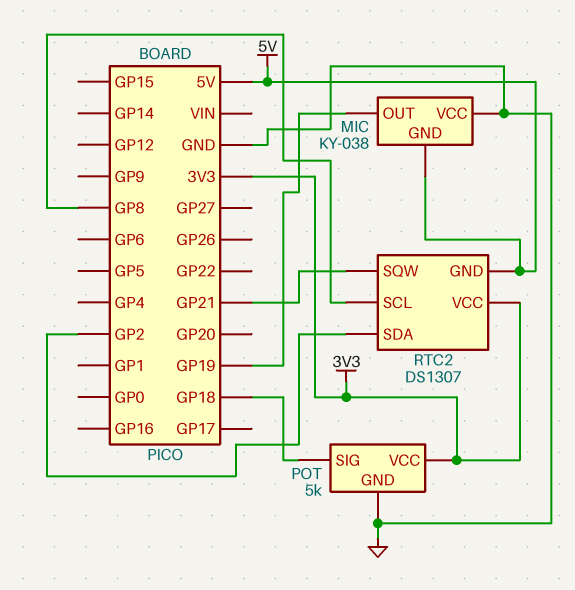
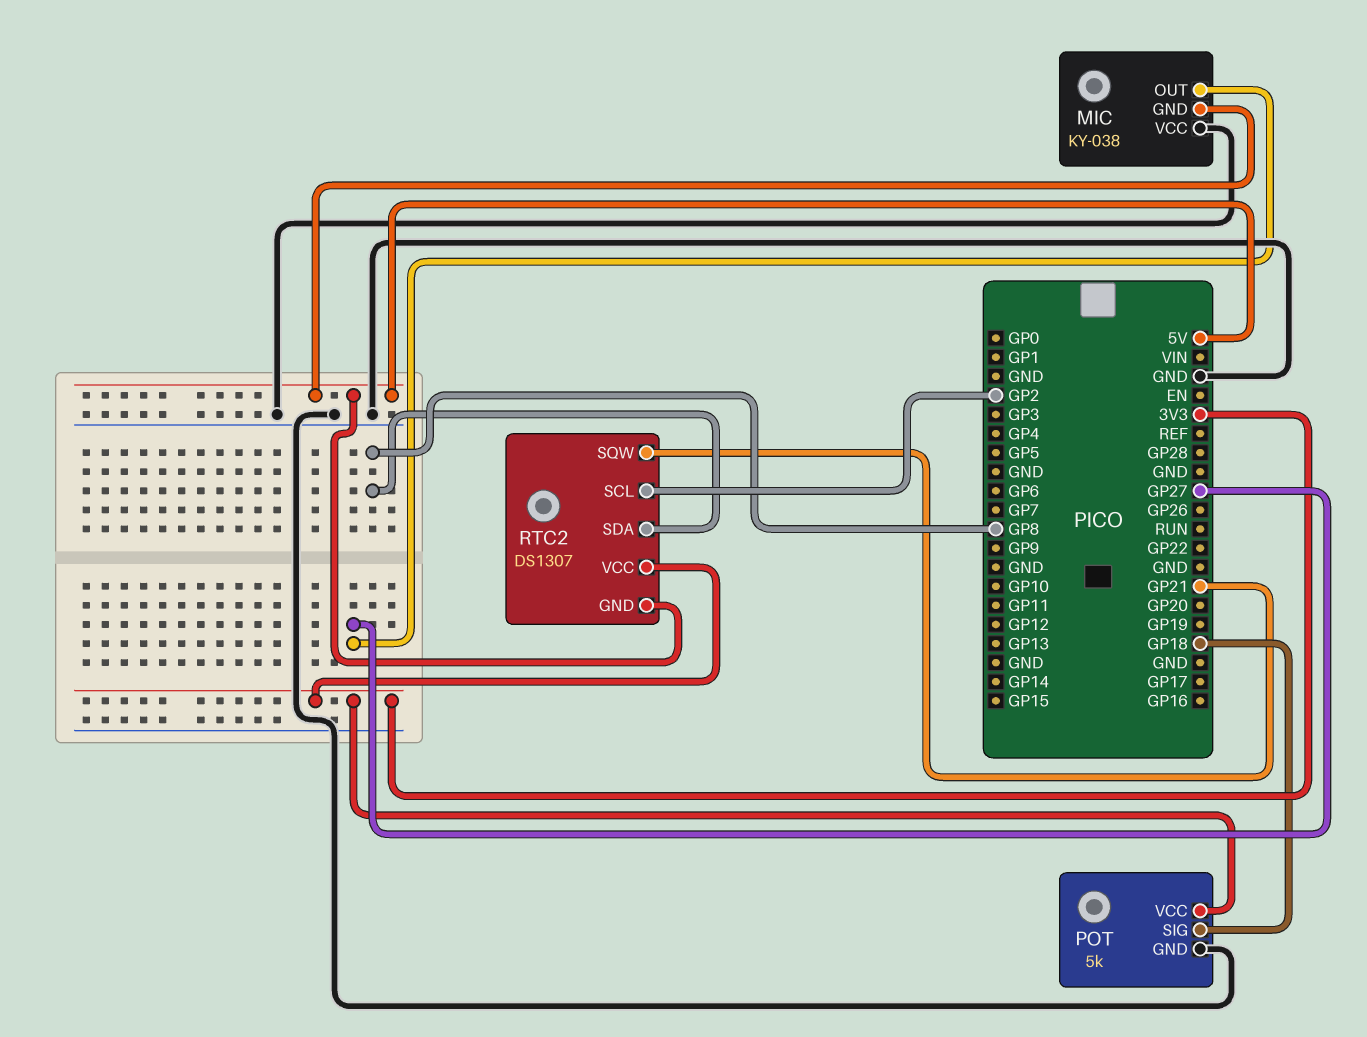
MIC pin OUT: GP19 -> GP27
RTC2 pin SCL: GP8 -> GP2
RTC2 pin SDA: GP2 -> GP8

